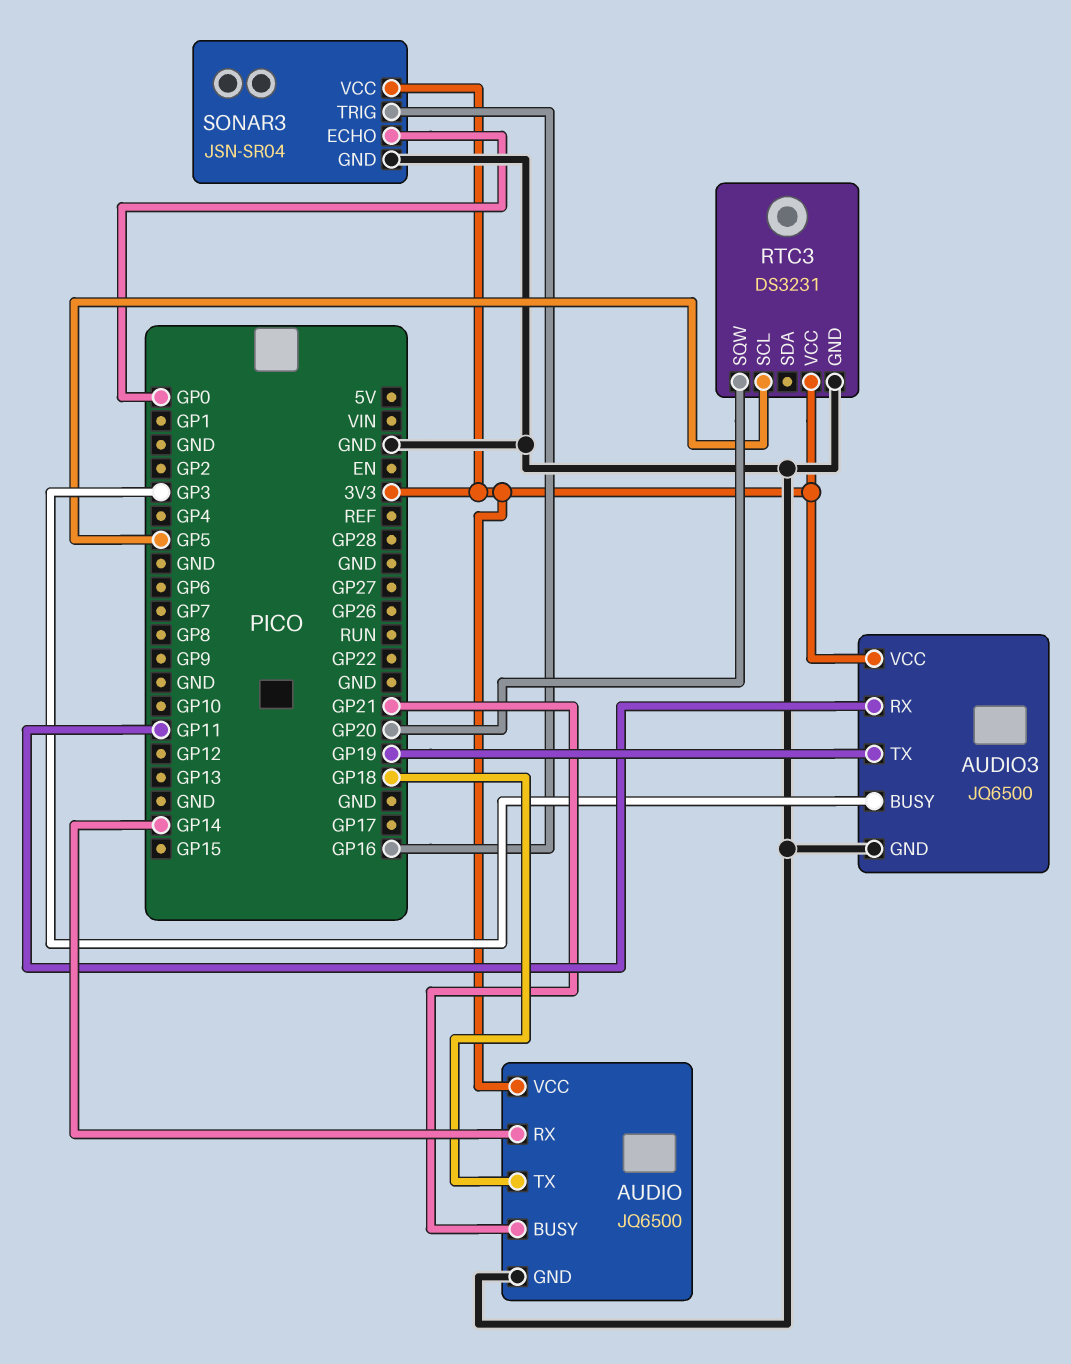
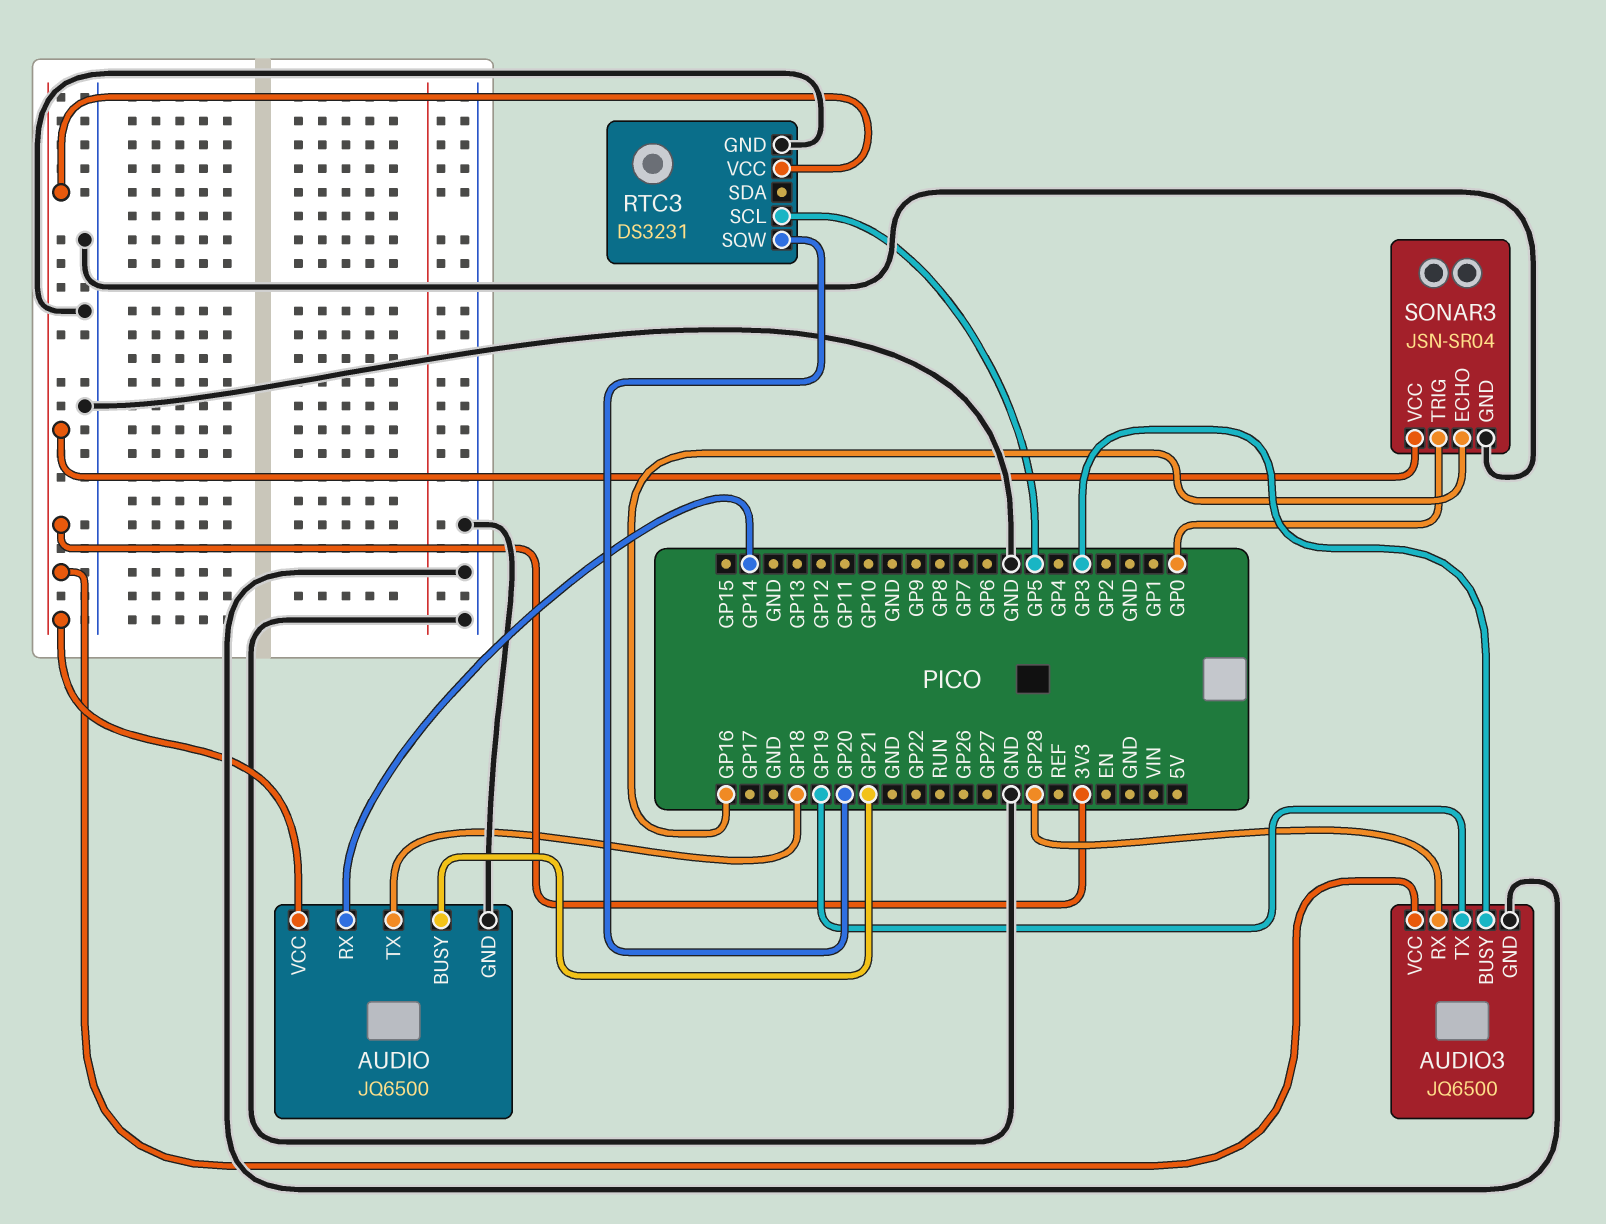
AUDIO3 pin RX: GP11 -> GP28
SONAR3 pin ECHO: GP0 -> GP16
SONAR3 pin TRIG: GP16 -> GP0

